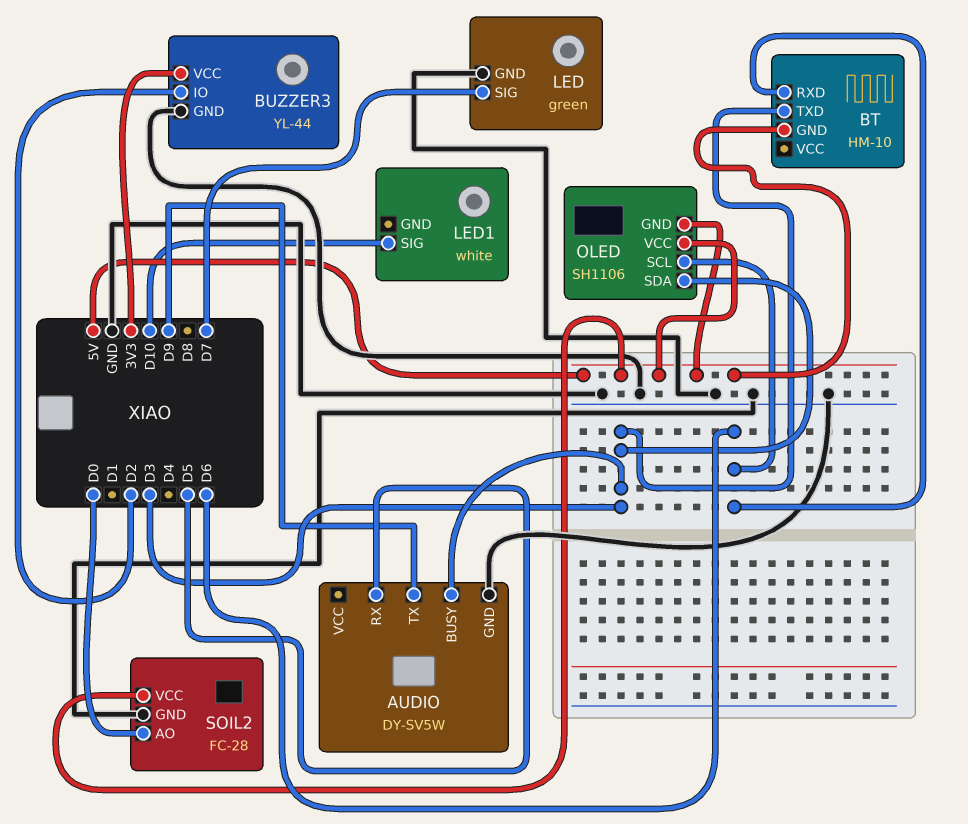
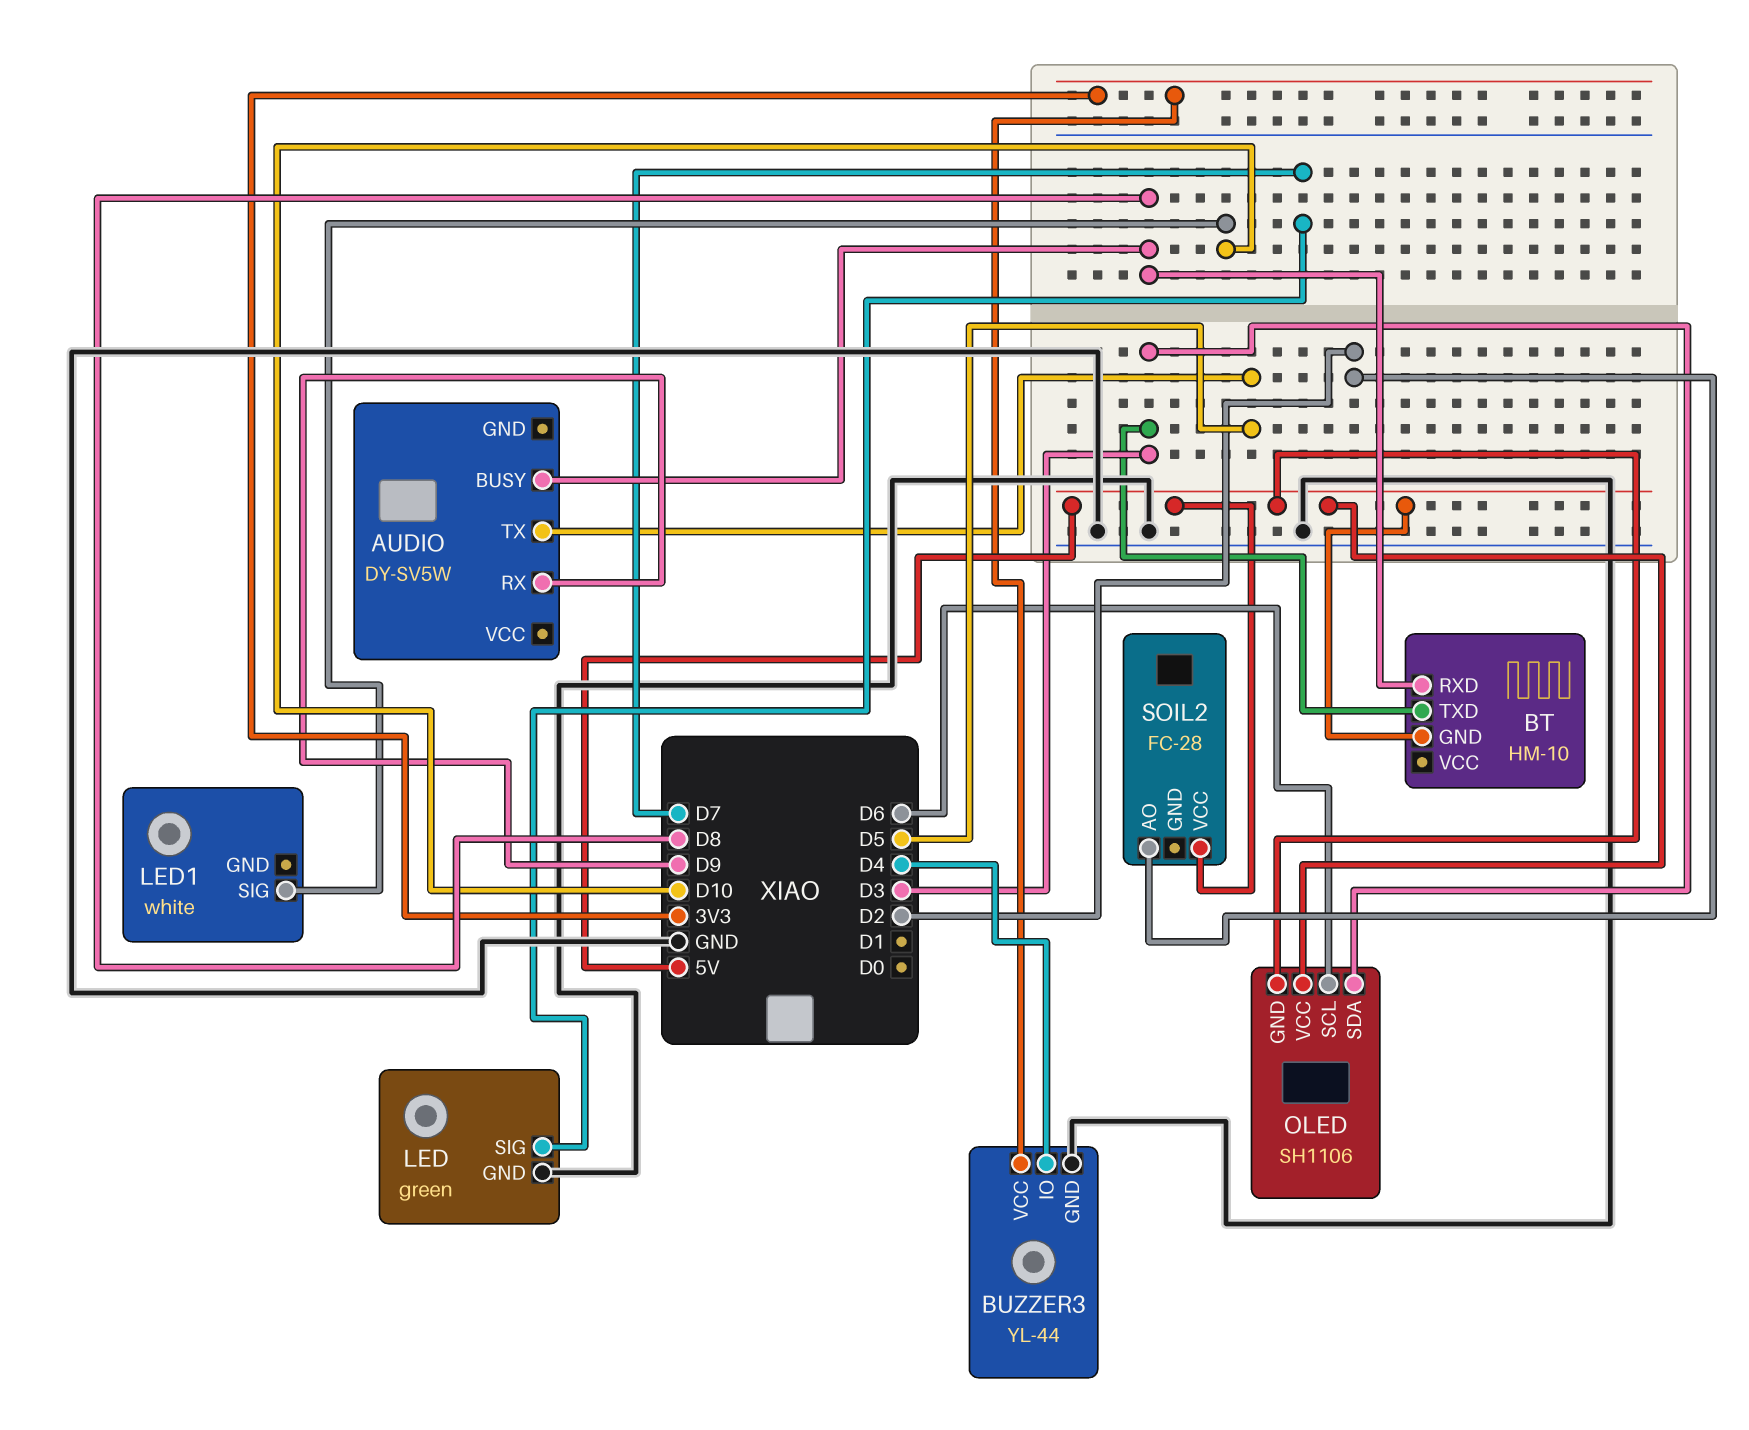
AUDIO pin BUSY: D3 -> D8
AUDIO pin GND: GND -> none
AUDIO pin RX: D5 -> D9
AUDIO pin TX: D9 -> D5
BT pin RXD: D6 -> D8
BUZZER3 pin IO: D2 -> D4
SOIL2 pin AO: D0 -> D2
SOIL2 pin GND: GND -> none

